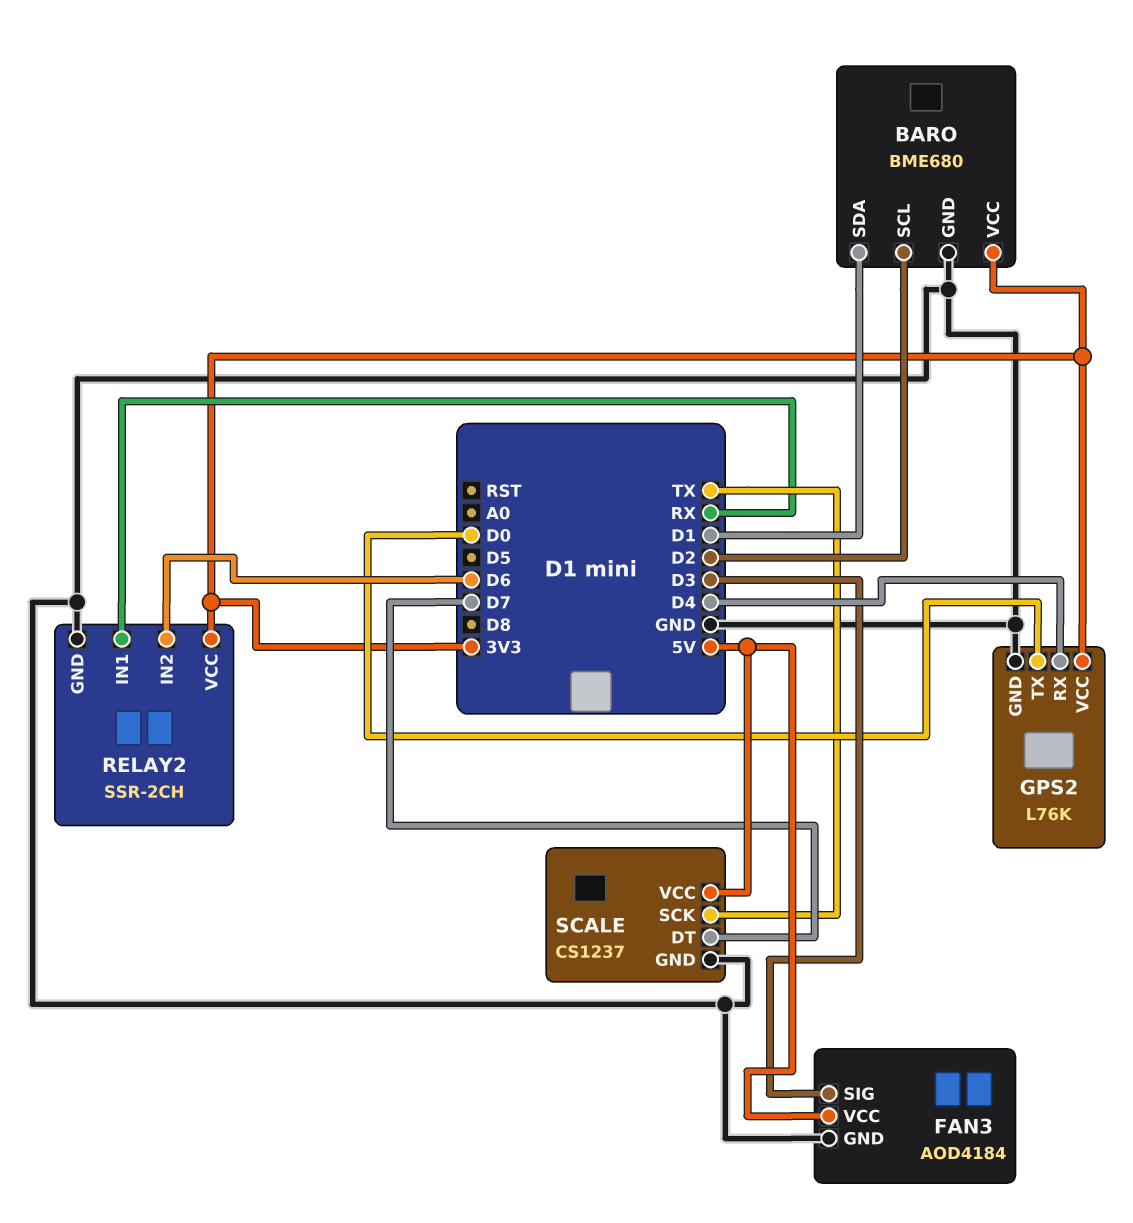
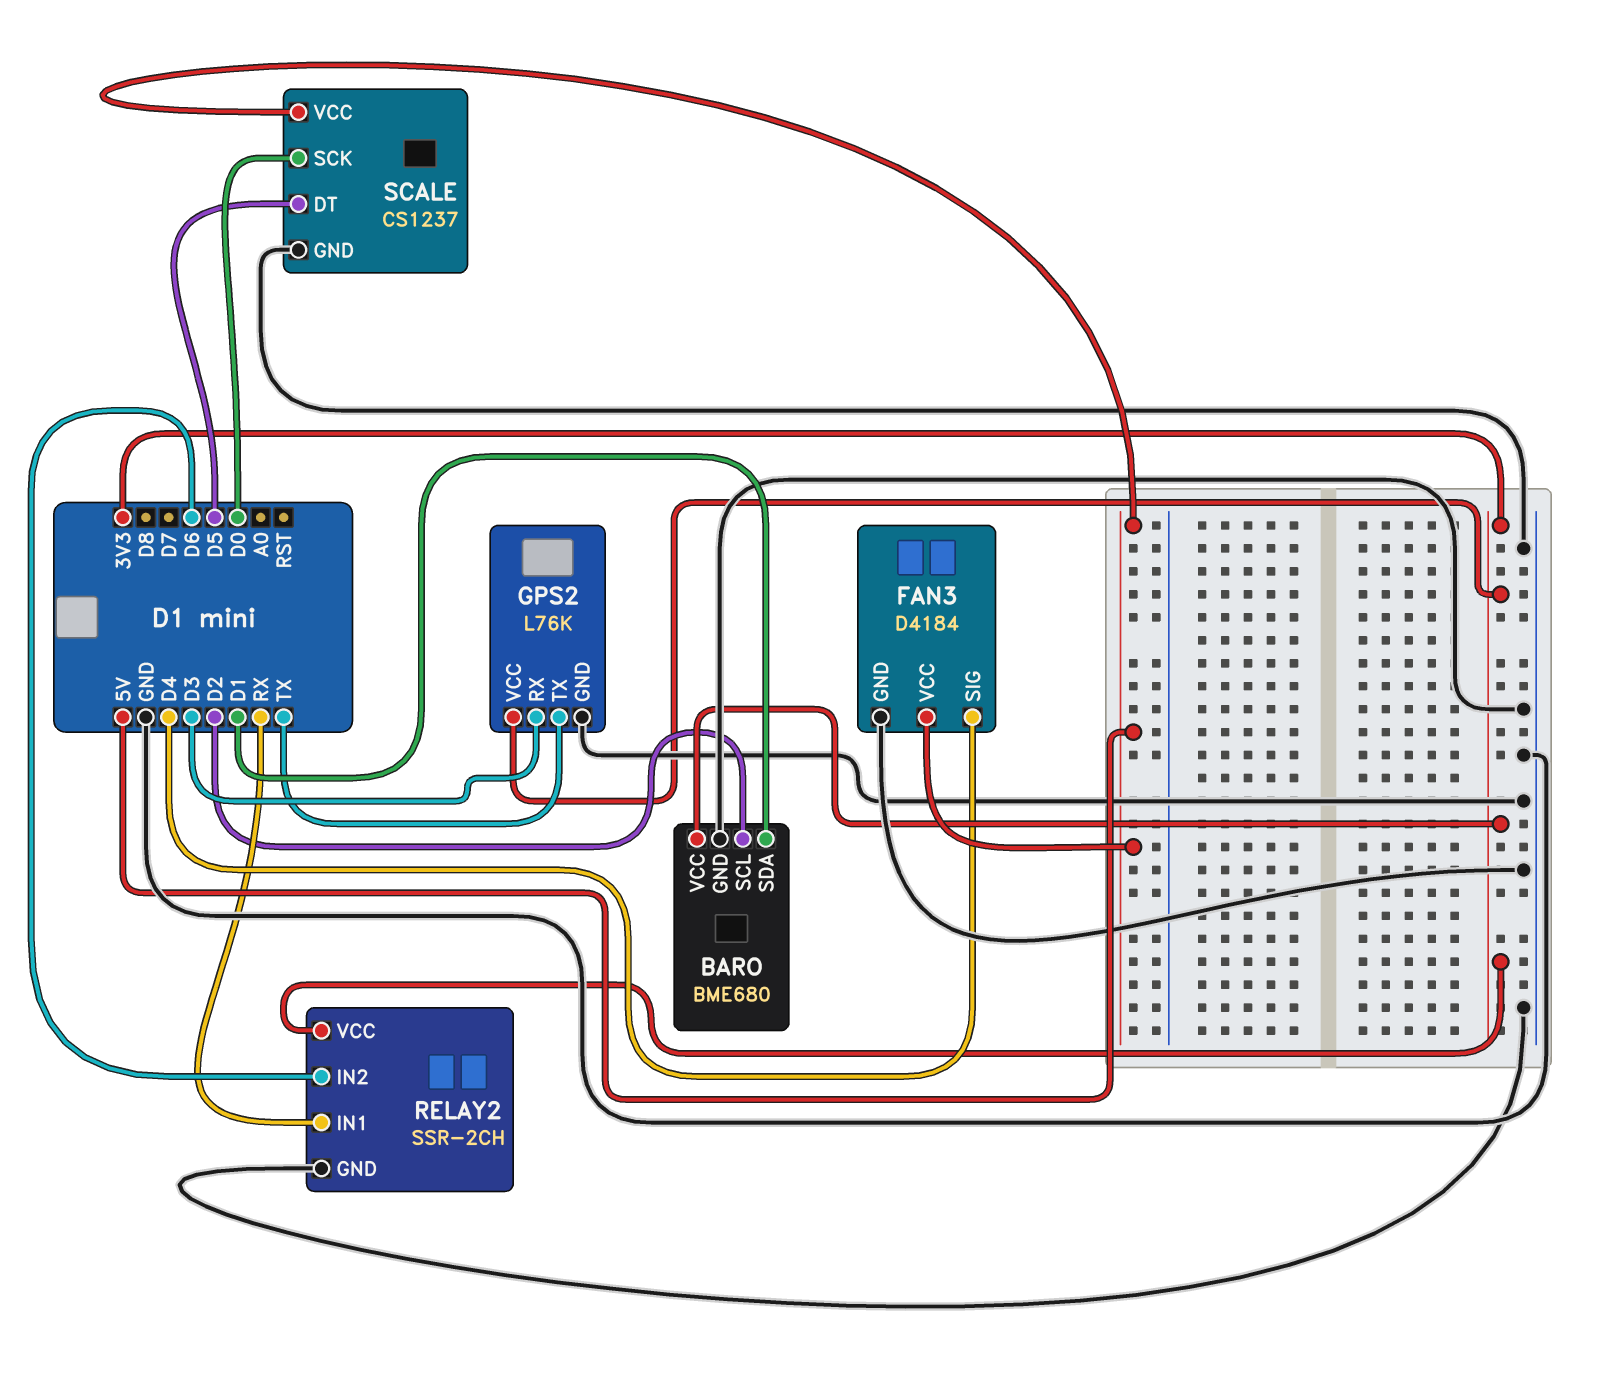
FAN3: AOD4184 -> D4184
FAN3 pin SIG: D3 -> D4
GPS2 pin RX: D4 -> D3
GPS2 pin TX: D0 -> TX
SCALE pin DT: D7 -> D5
SCALE pin SCK: TX -> D0

